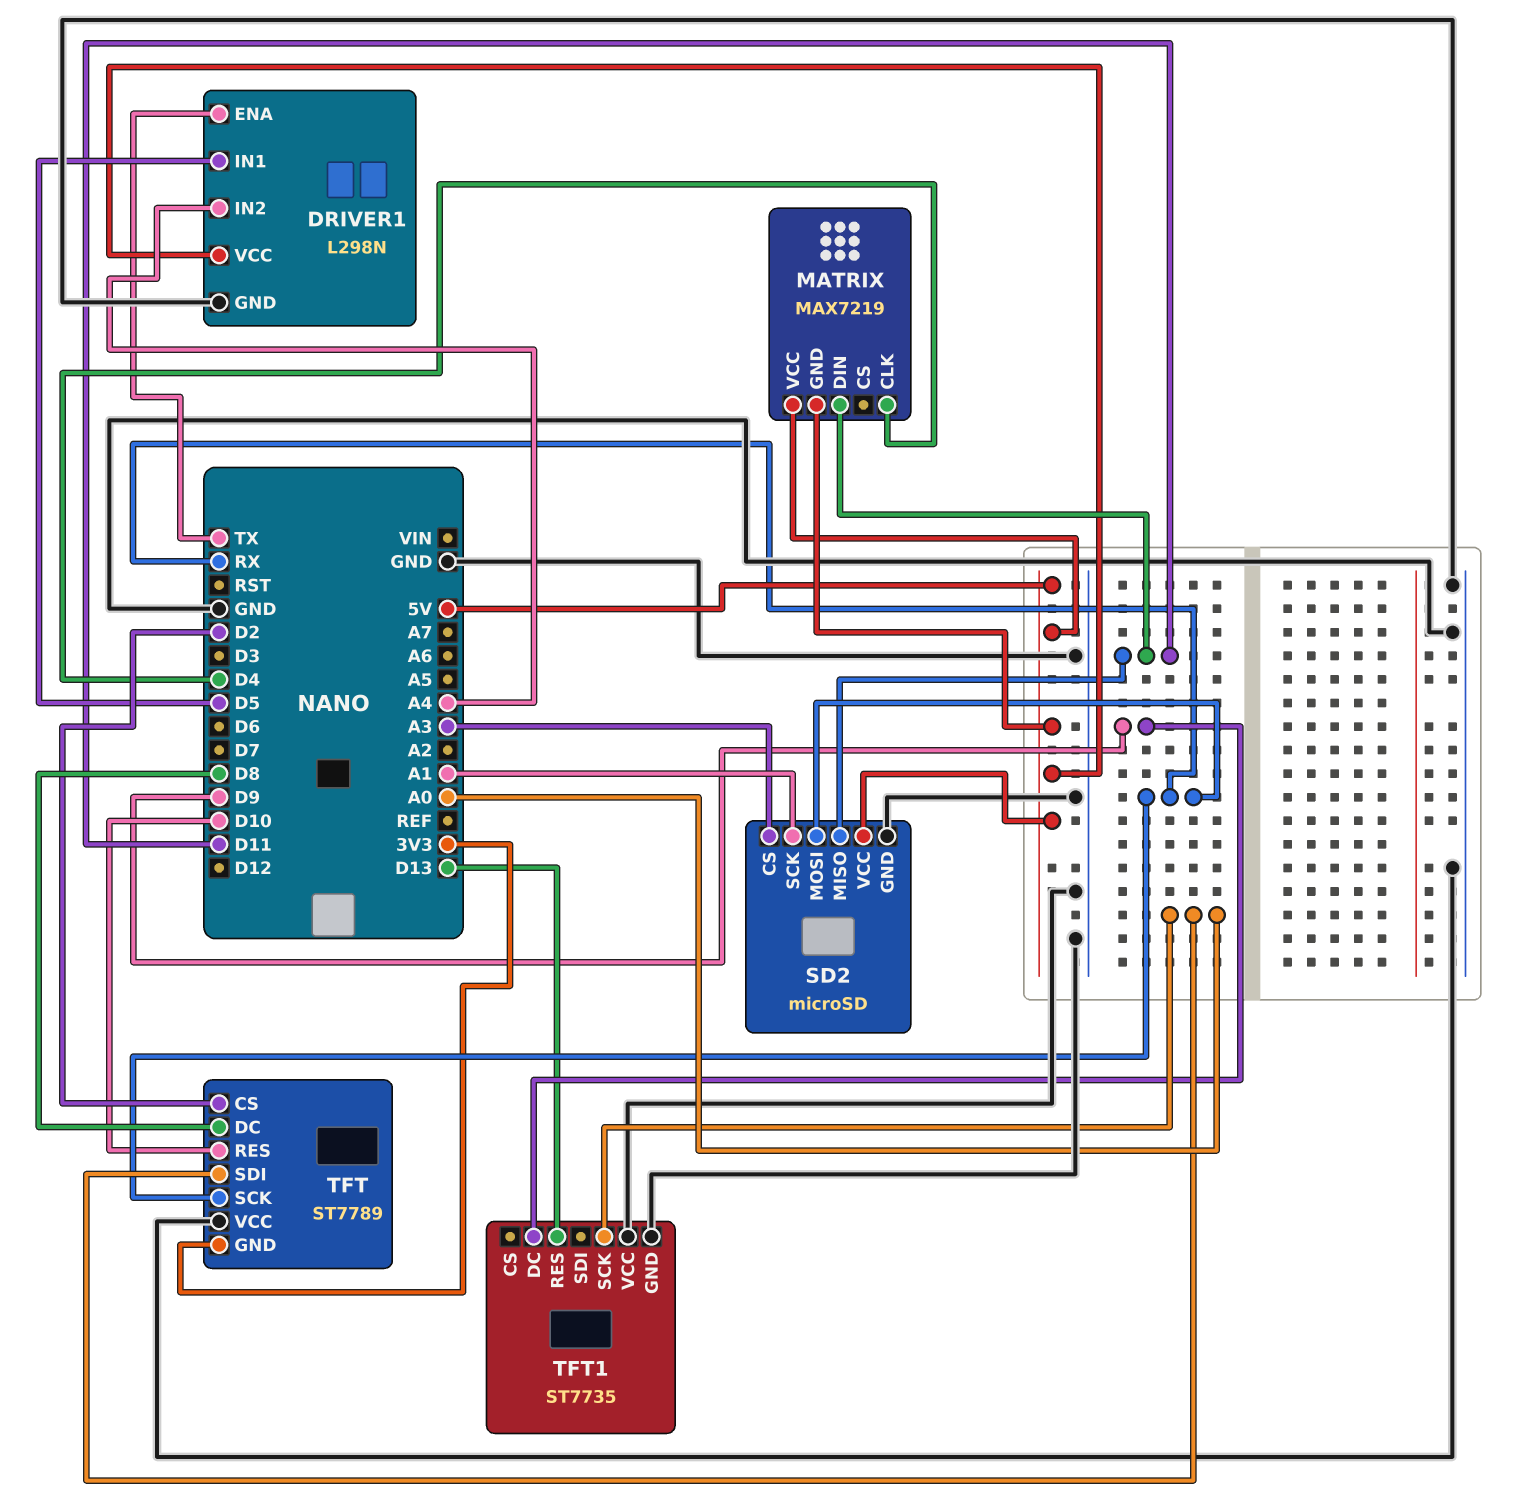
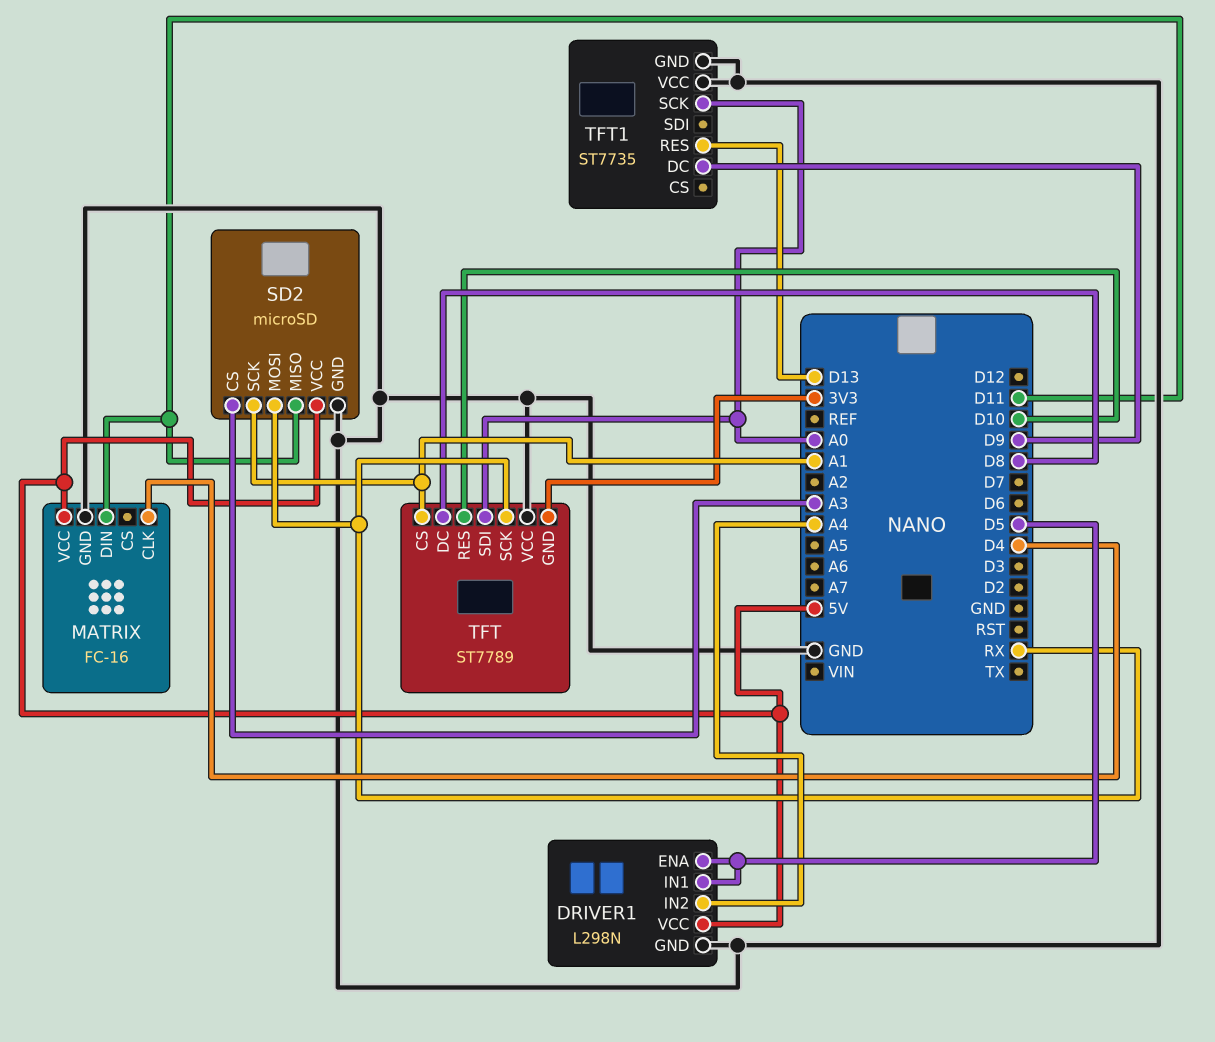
DRIVER1 pin ENA: TX -> D5
MATRIX: MAX7219 -> FC-16
MATRIX pin GND: 5V -> GND
TFT pin CS: D2 -> A1

